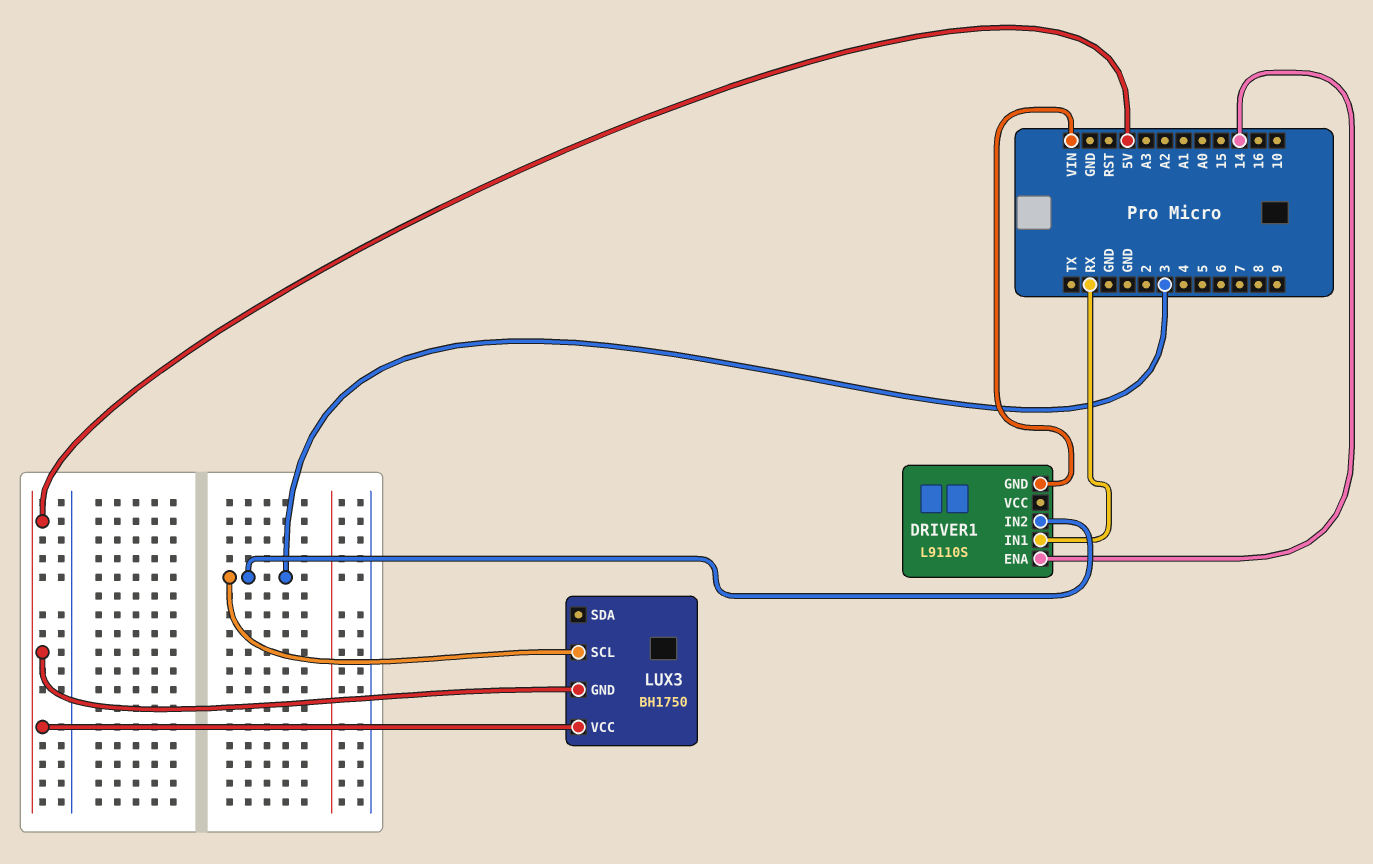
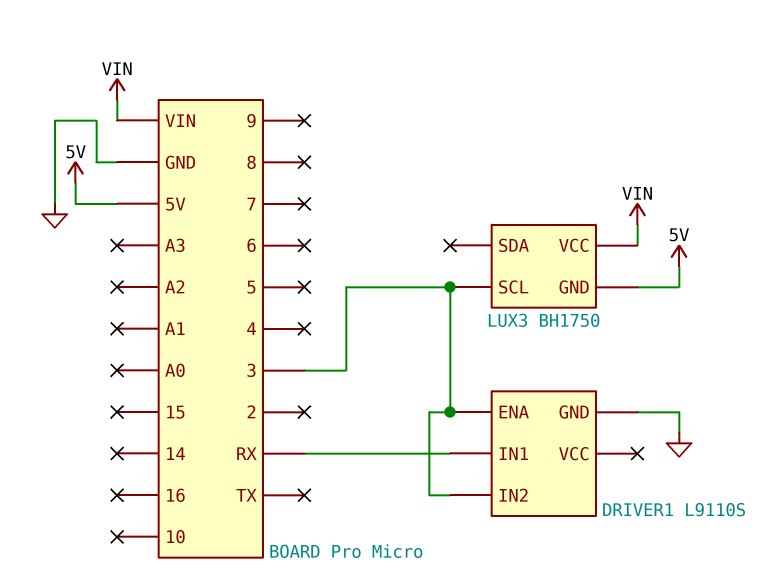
DRIVER1 pin ENA: 14 -> 3
DRIVER1 pin GND: VIN -> GND
LUX3 pin VCC: 5V -> VIN

